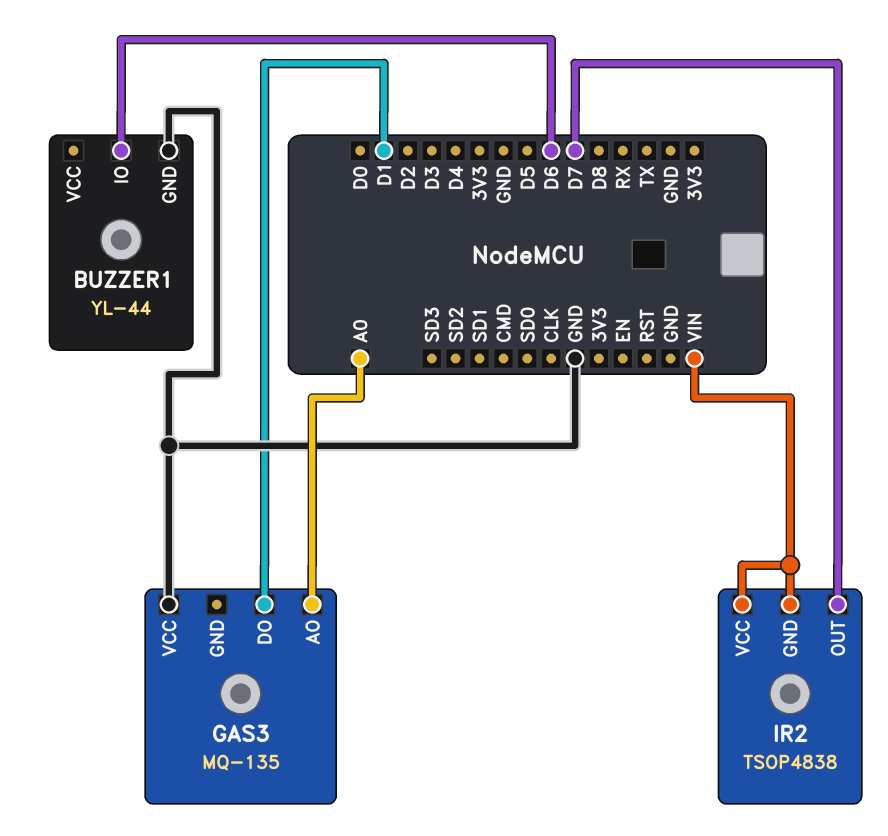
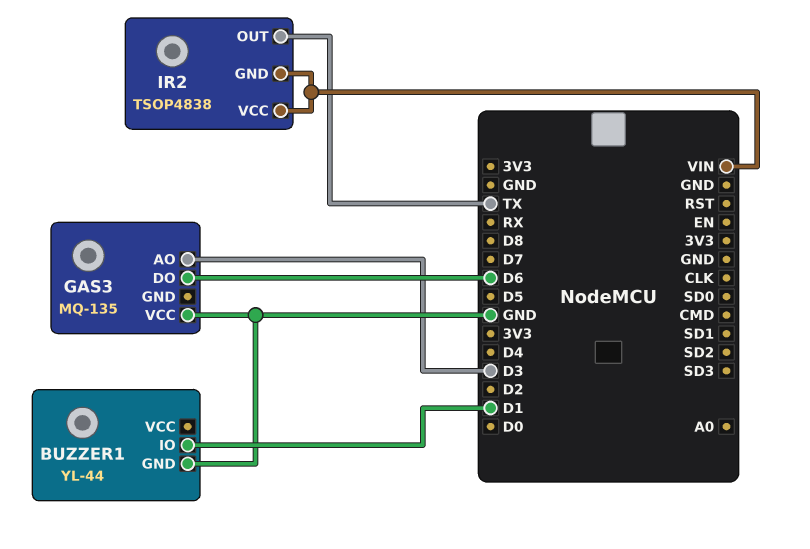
BUZZER1 pin IO: D6 -> D1
GAS3 pin AO: A0 -> D3
GAS3 pin DO: D1 -> D6
IR2 pin OUT: D7 -> TX

